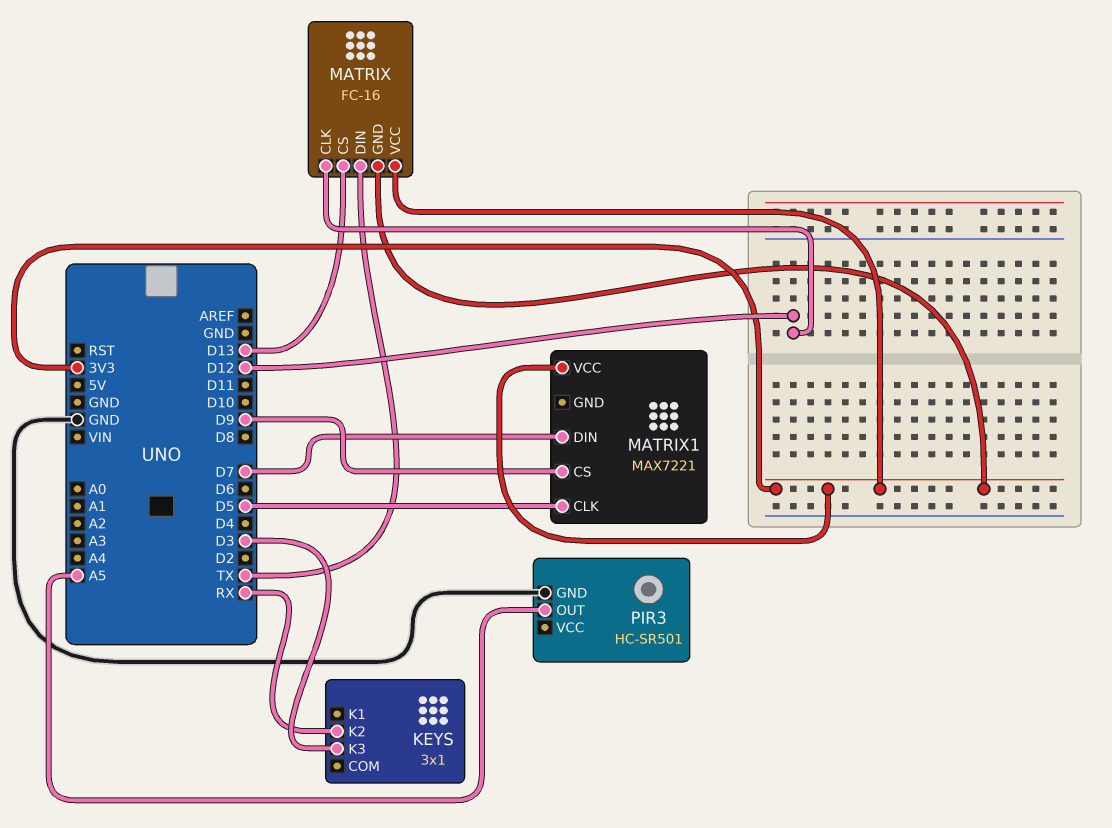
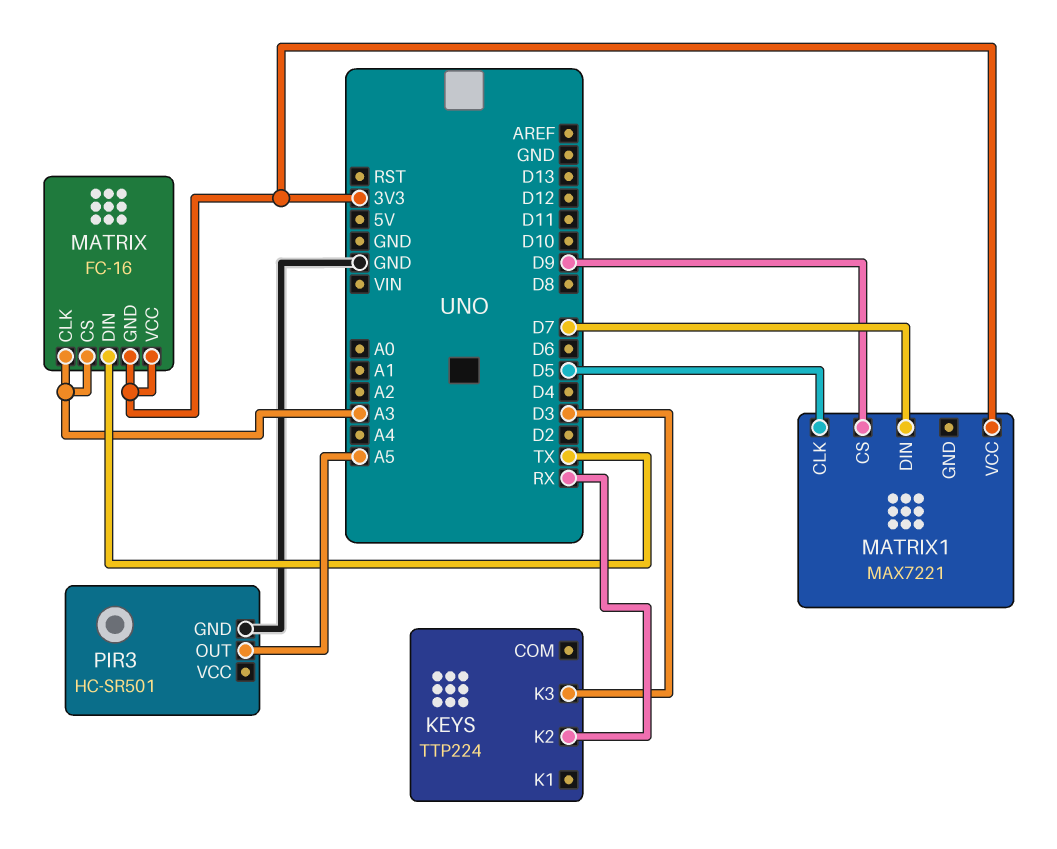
KEYS: 3x1 -> TTP224
MATRIX pin CLK: D12 -> A3
MATRIX pin CS: D13 -> A3

